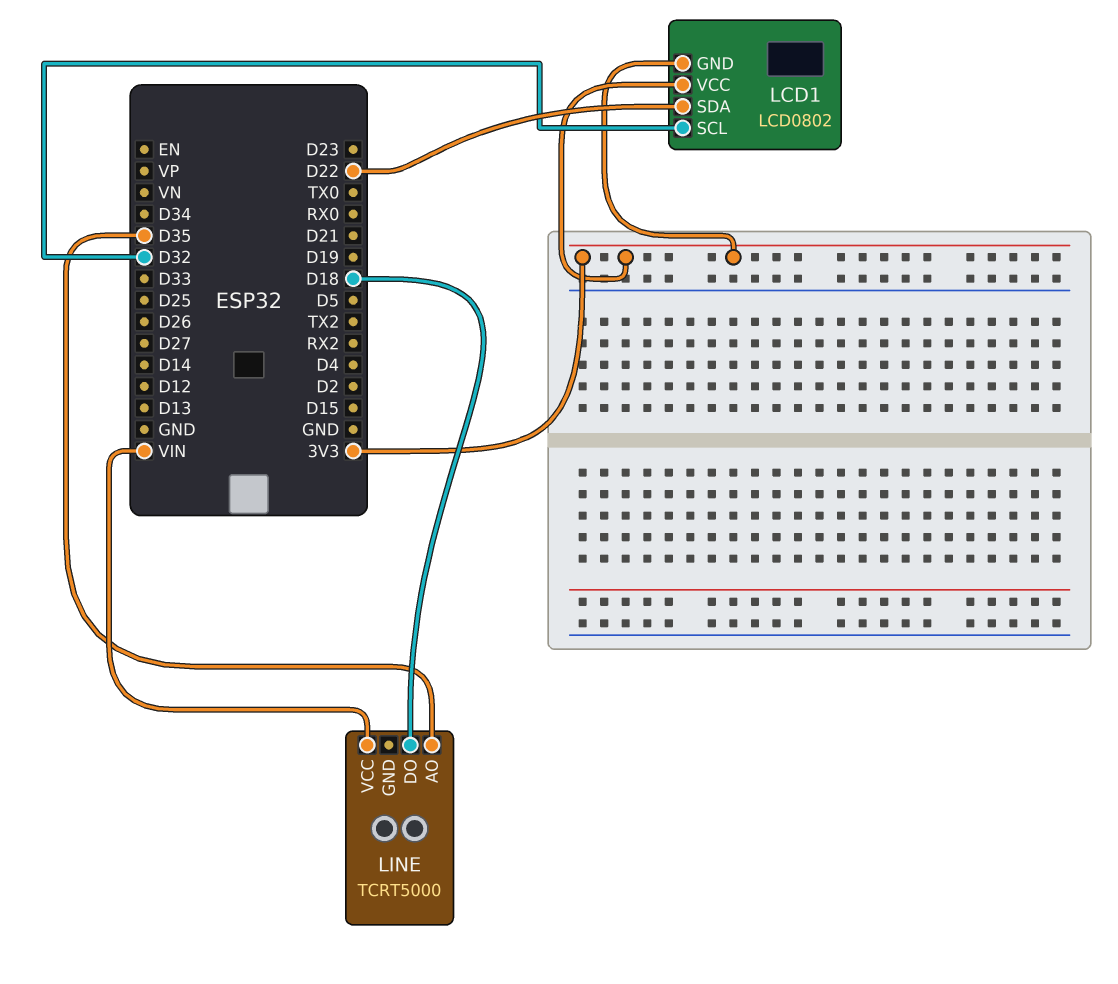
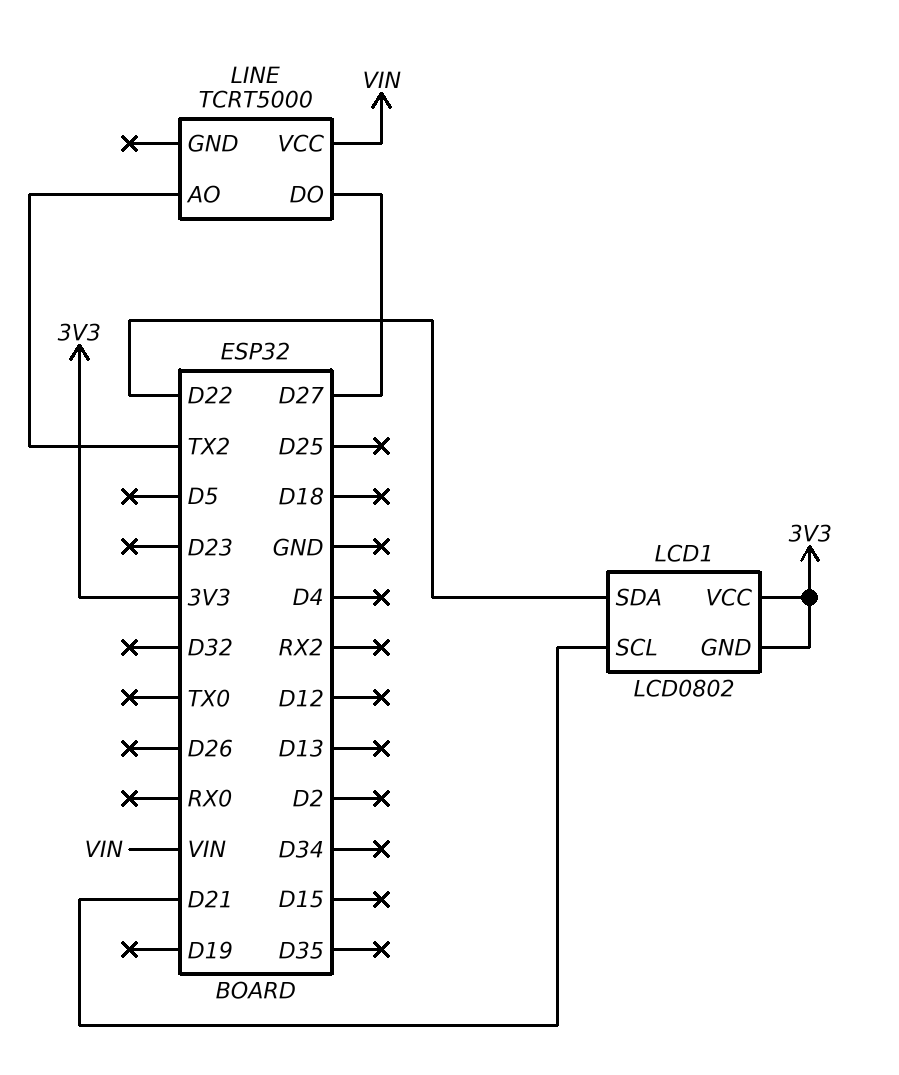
LCD1 pin SCL: D32 -> D21
LINE pin AO: D35 -> TX2
LINE pin DO: D18 -> D27

